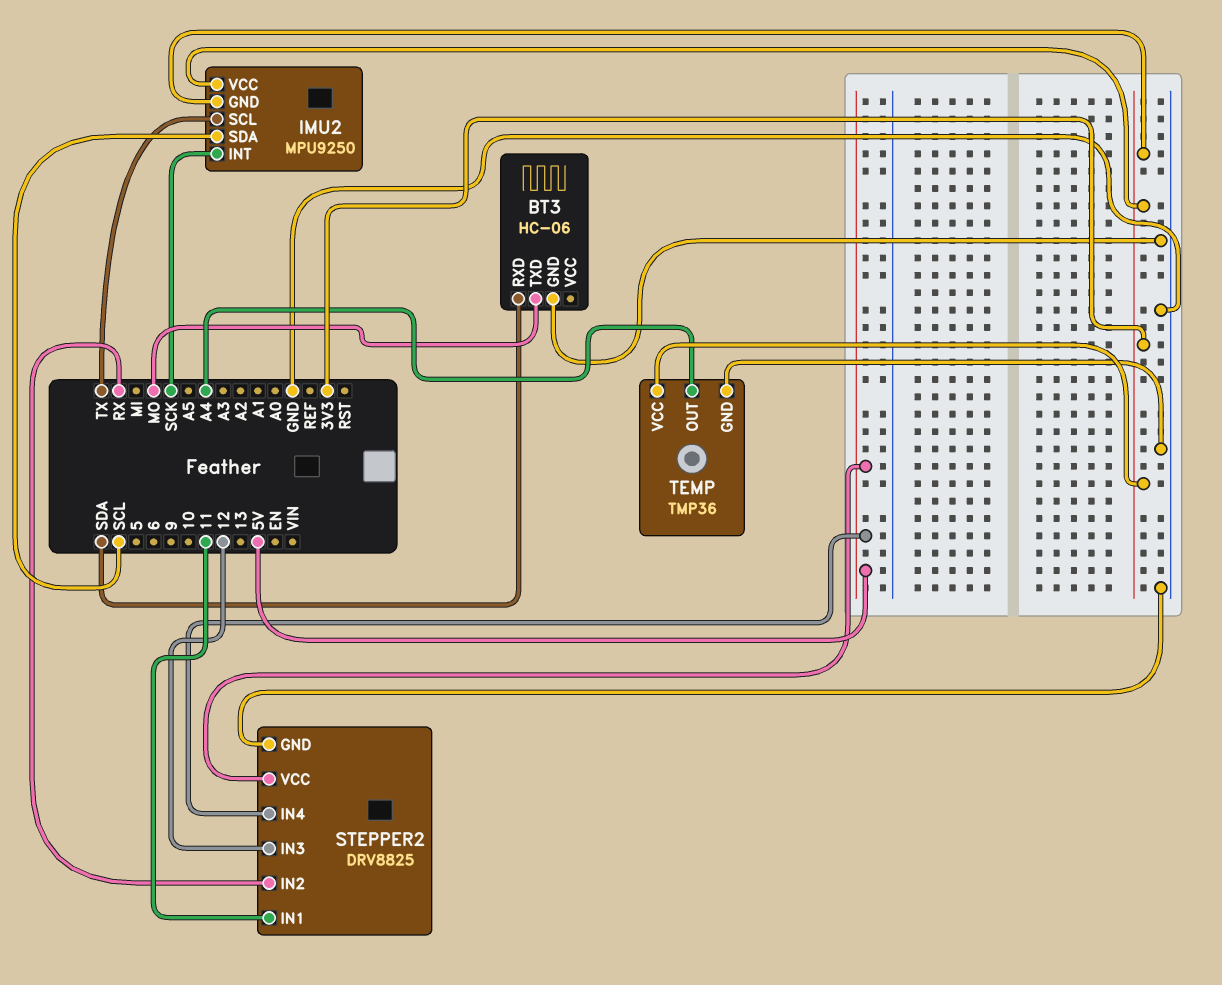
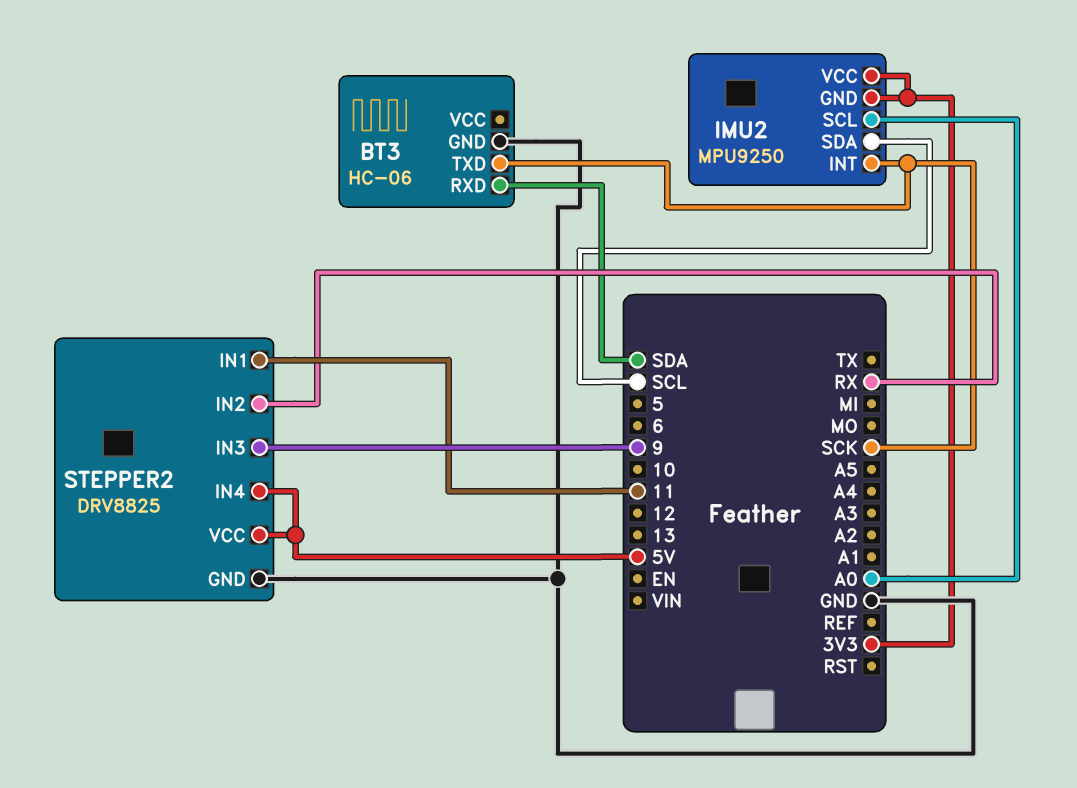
BT3 pin TXD: MO -> SCK
IMU2 pin SCL: TX -> A0
STEPPER2 pin IN3: 12 -> 9
TEMP: TMP36 -> none
TEMP pin GND: GND -> none
TEMP pin OUT: A4 -> none
TEMP pin VCC: 3V3 -> none

